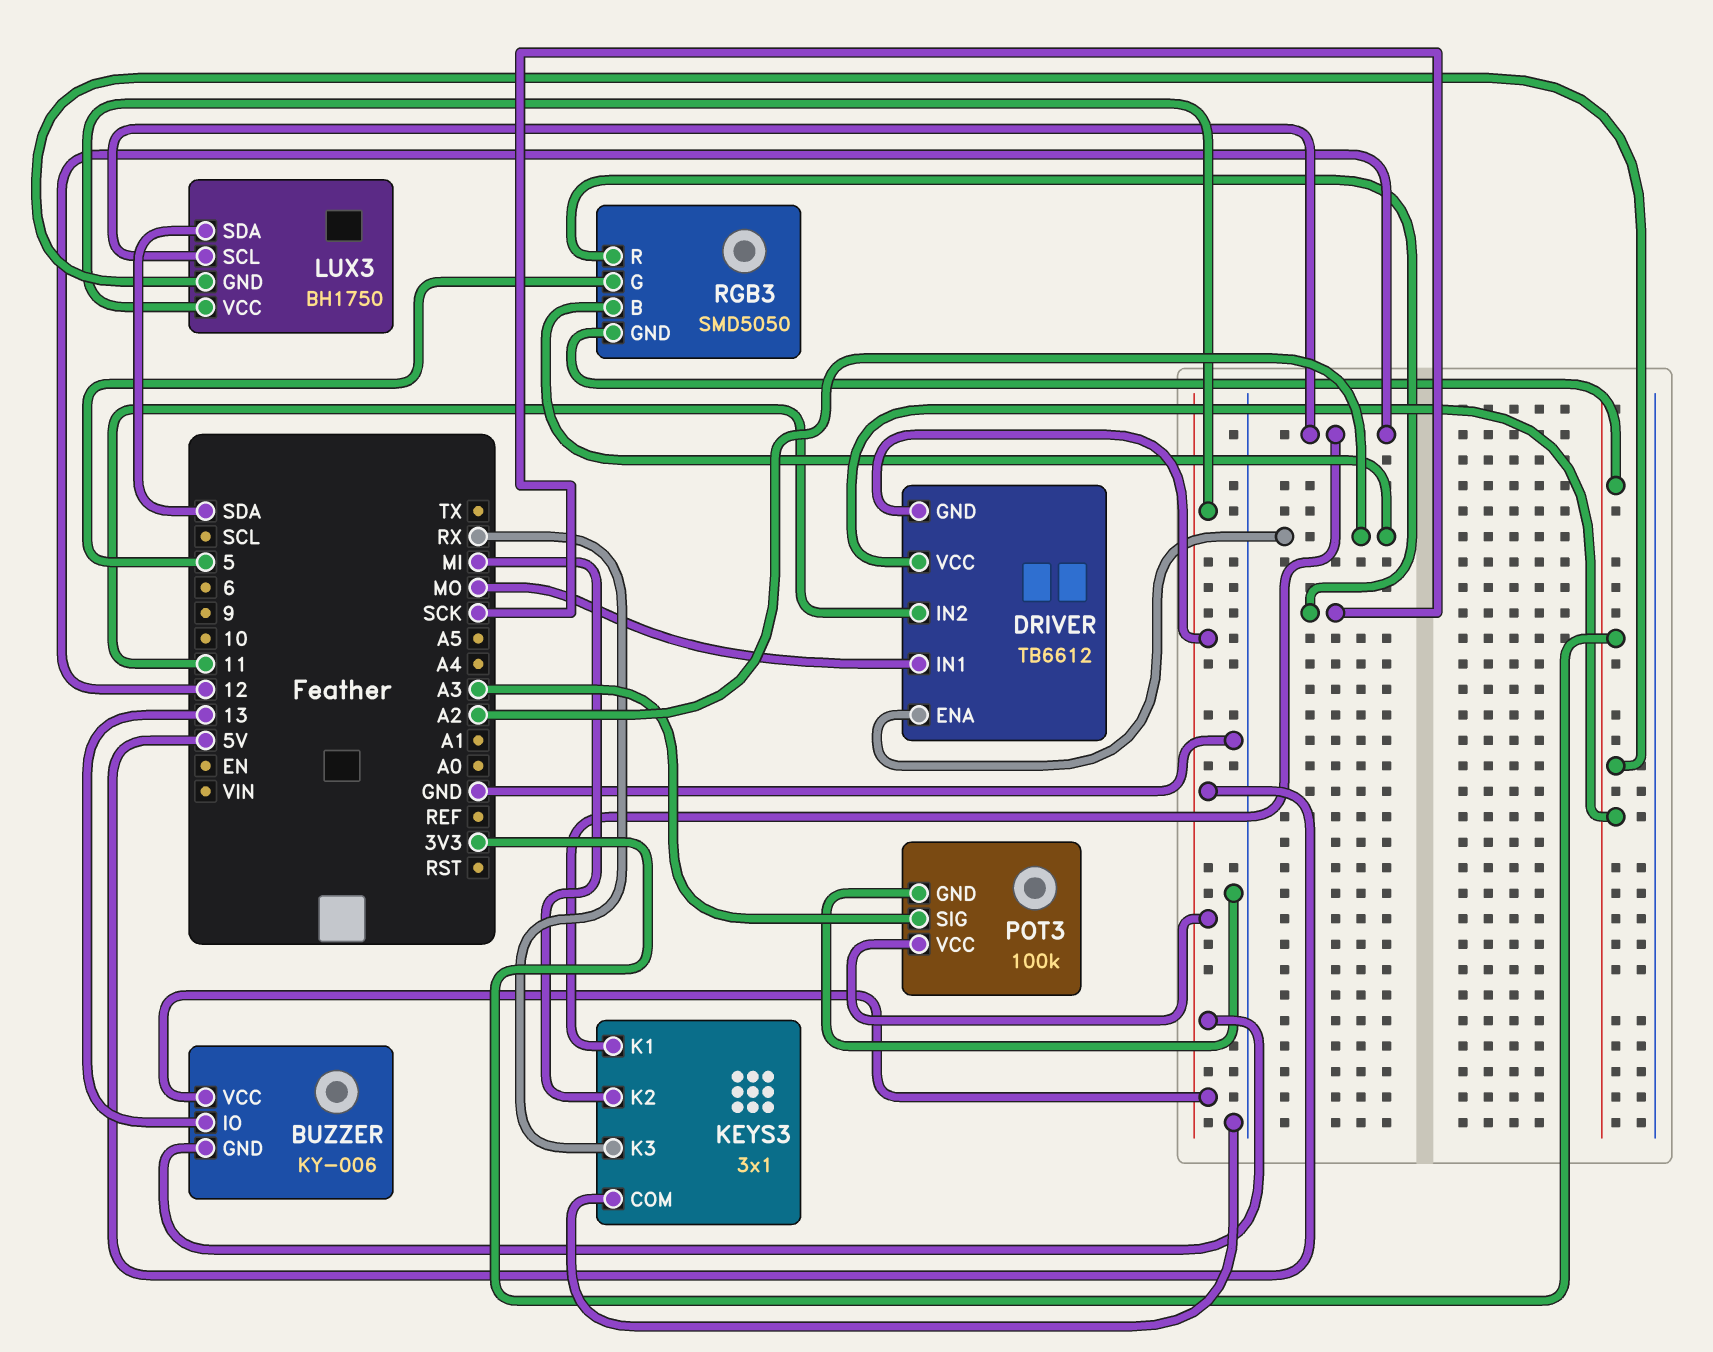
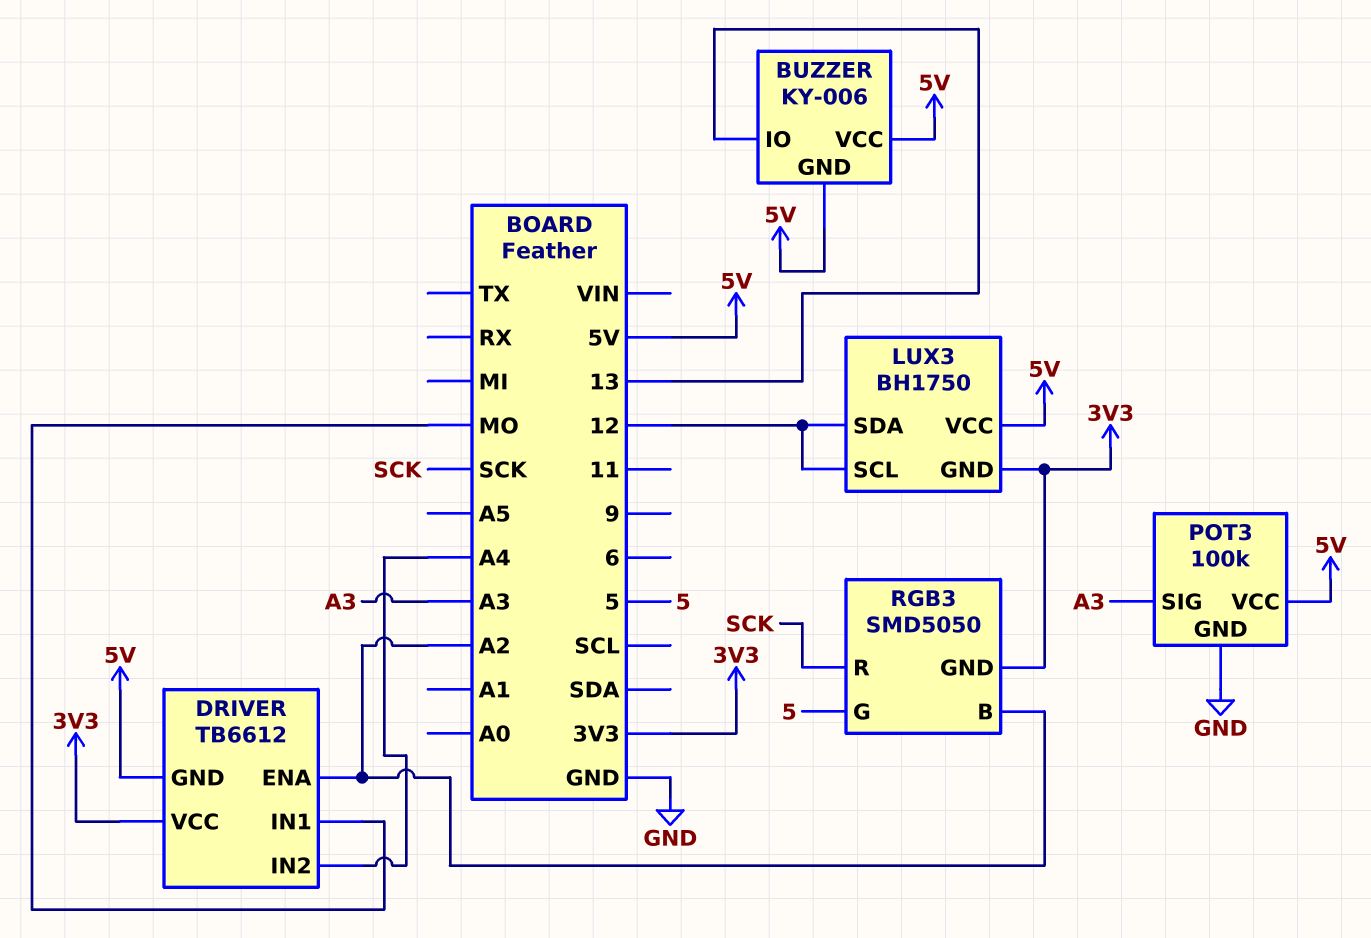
DRIVER pin IN2: 11 -> A4
KEYS3: 3x1 -> none
KEYS3 pin COM: GND -> none
KEYS3 pin K1: 12 -> none
KEYS3 pin K2: MI -> none
KEYS3 pin K3: RX -> none
LUX3 pin SDA: SDA -> 12

